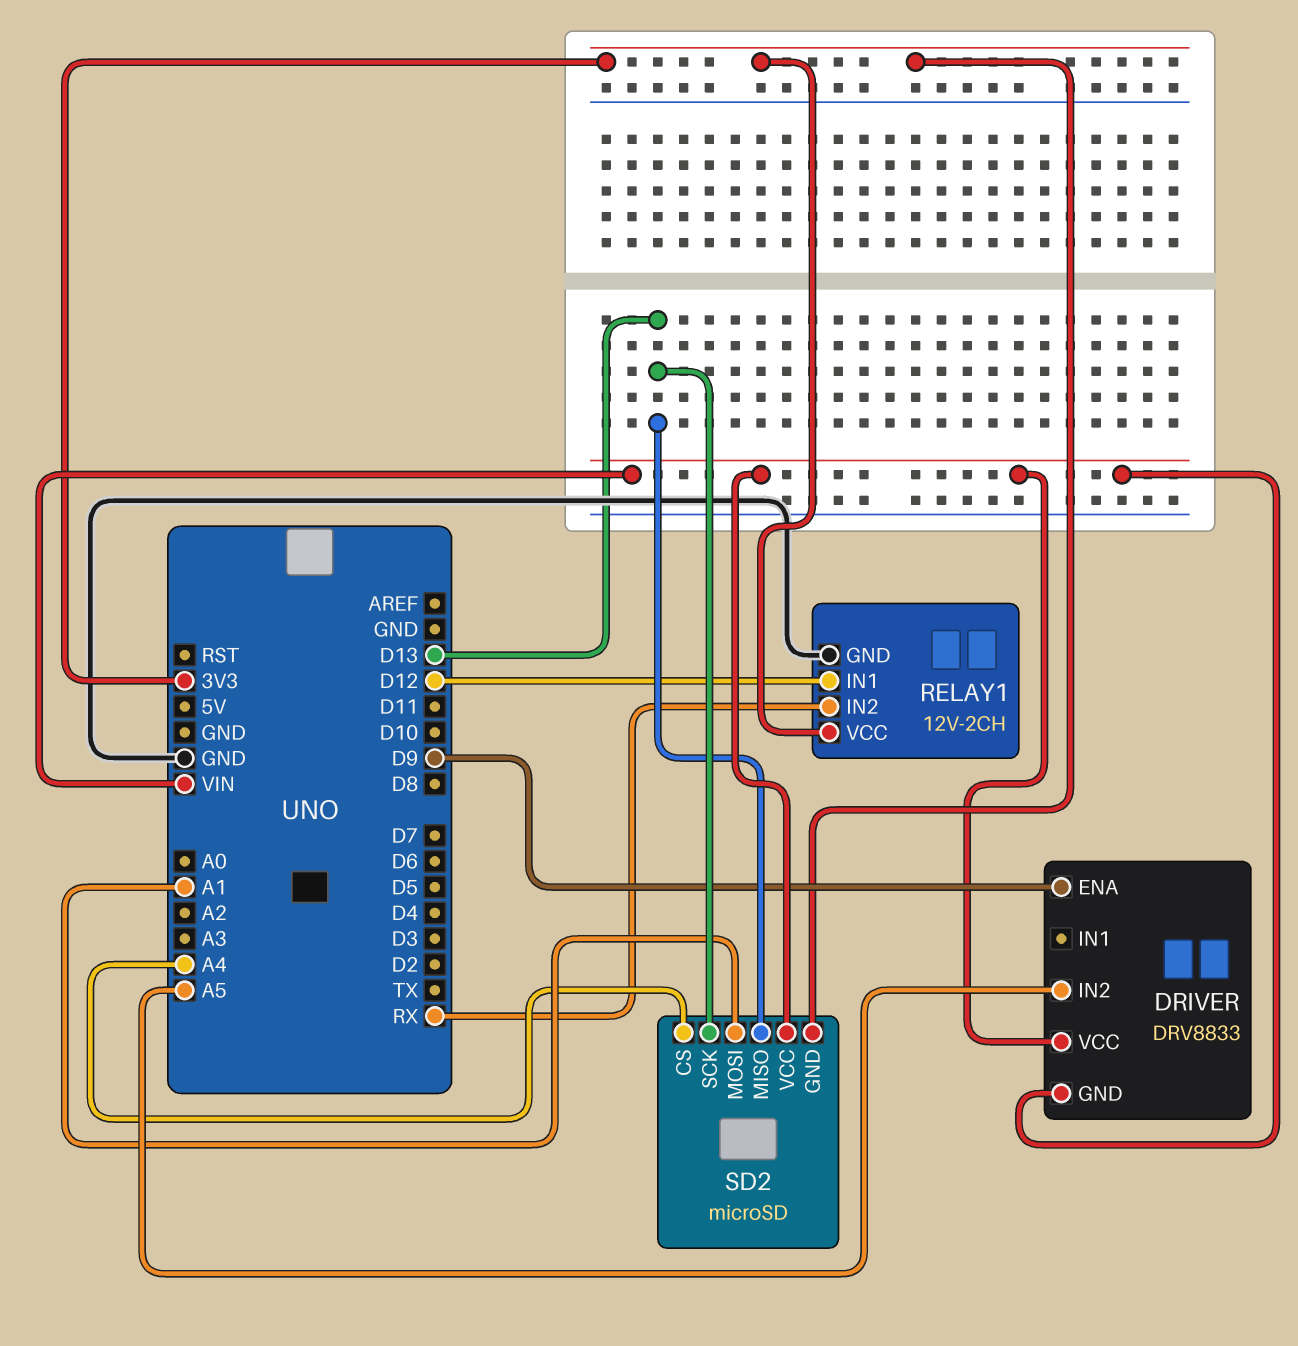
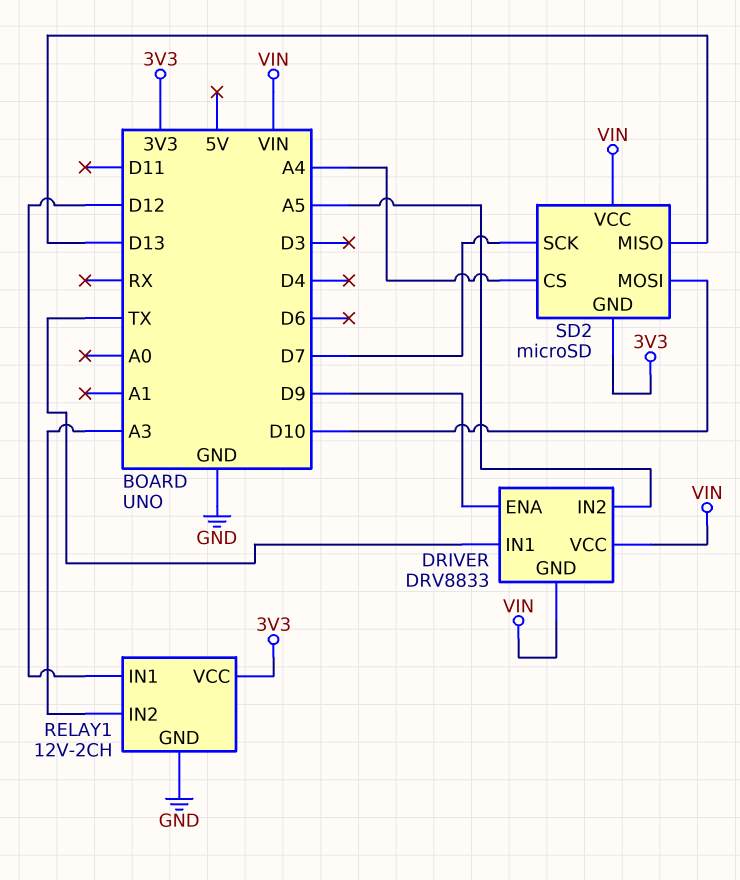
DRIVER pin IN1: none -> TX
RELAY1 pin IN2: RX -> A3
SD2 pin MOSI: A1 -> D10
SD2 pin SCK: D13 -> D7

